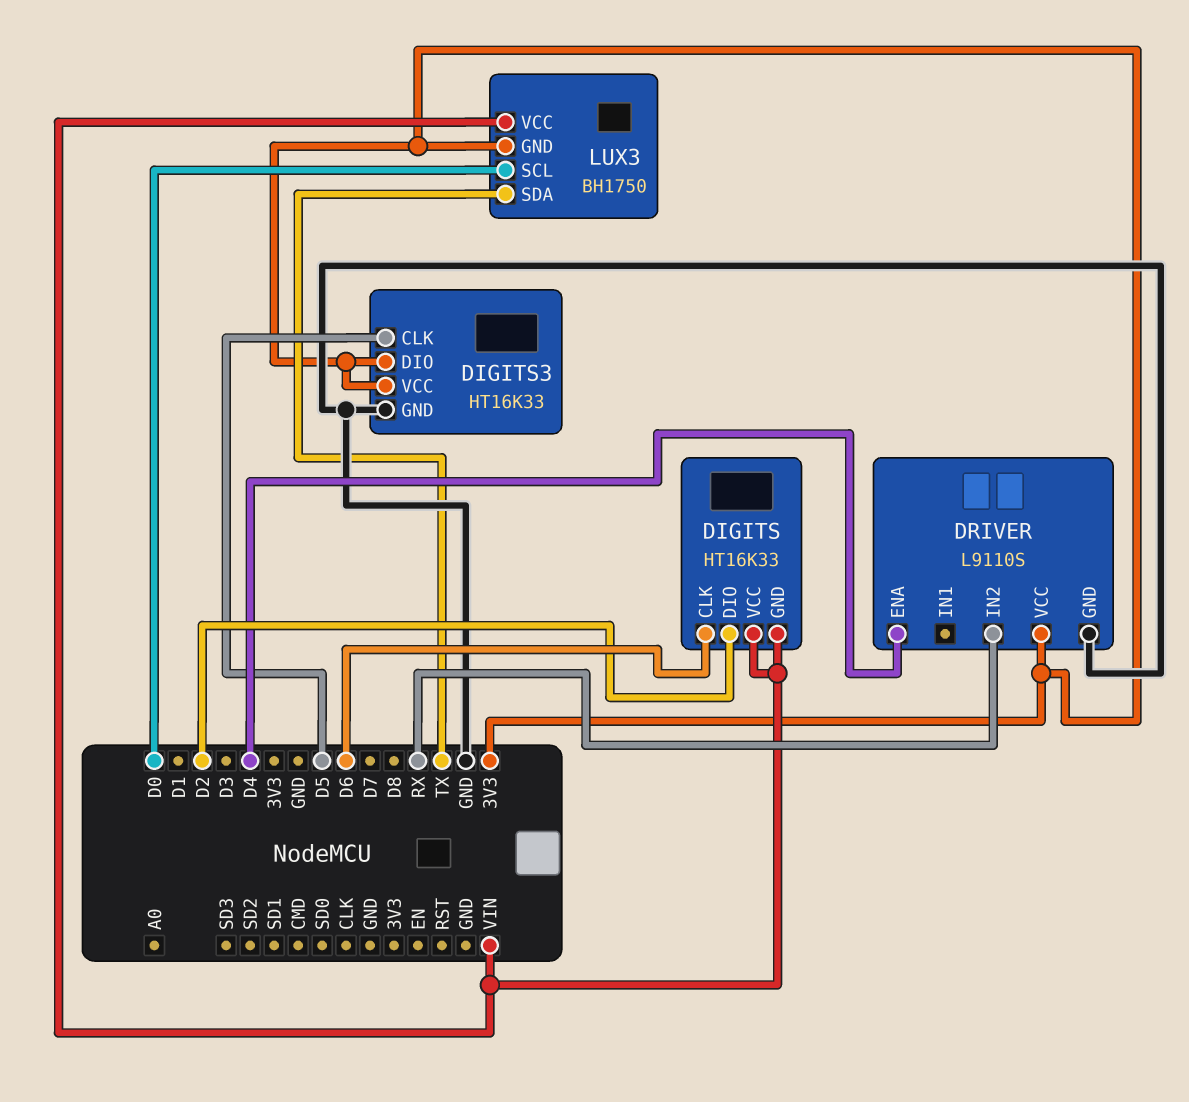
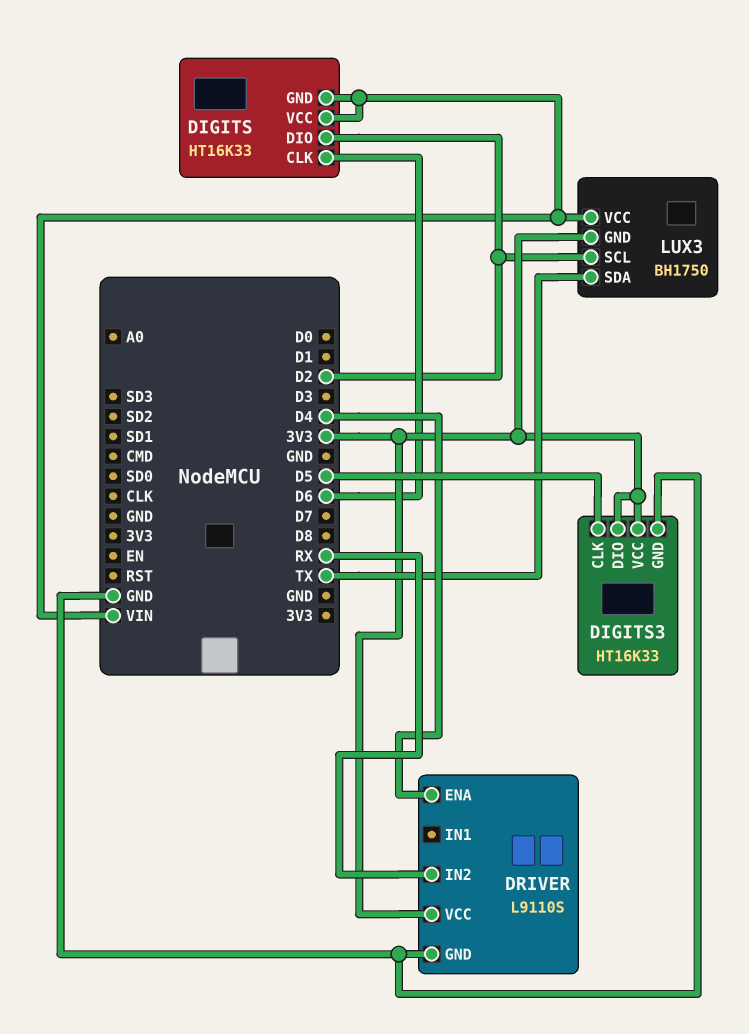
LUX3 pin SCL: D0 -> D2

